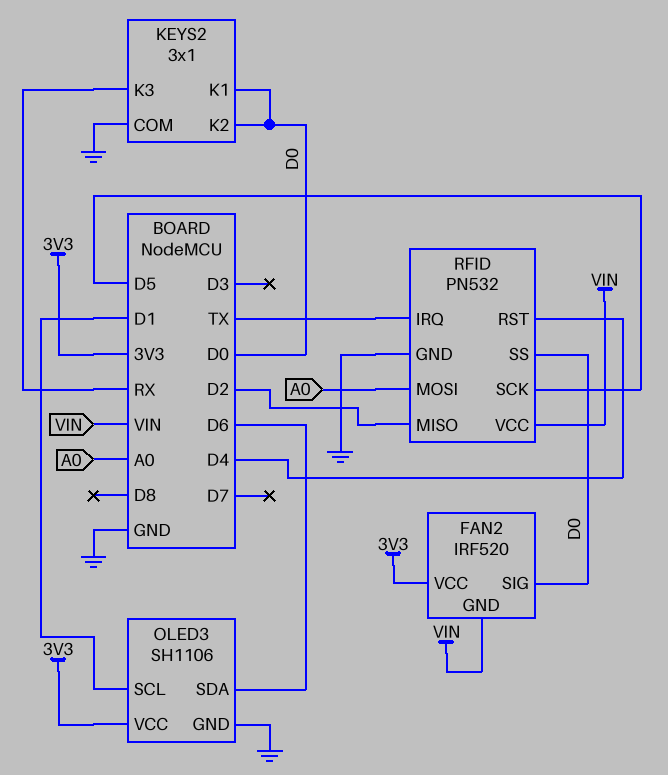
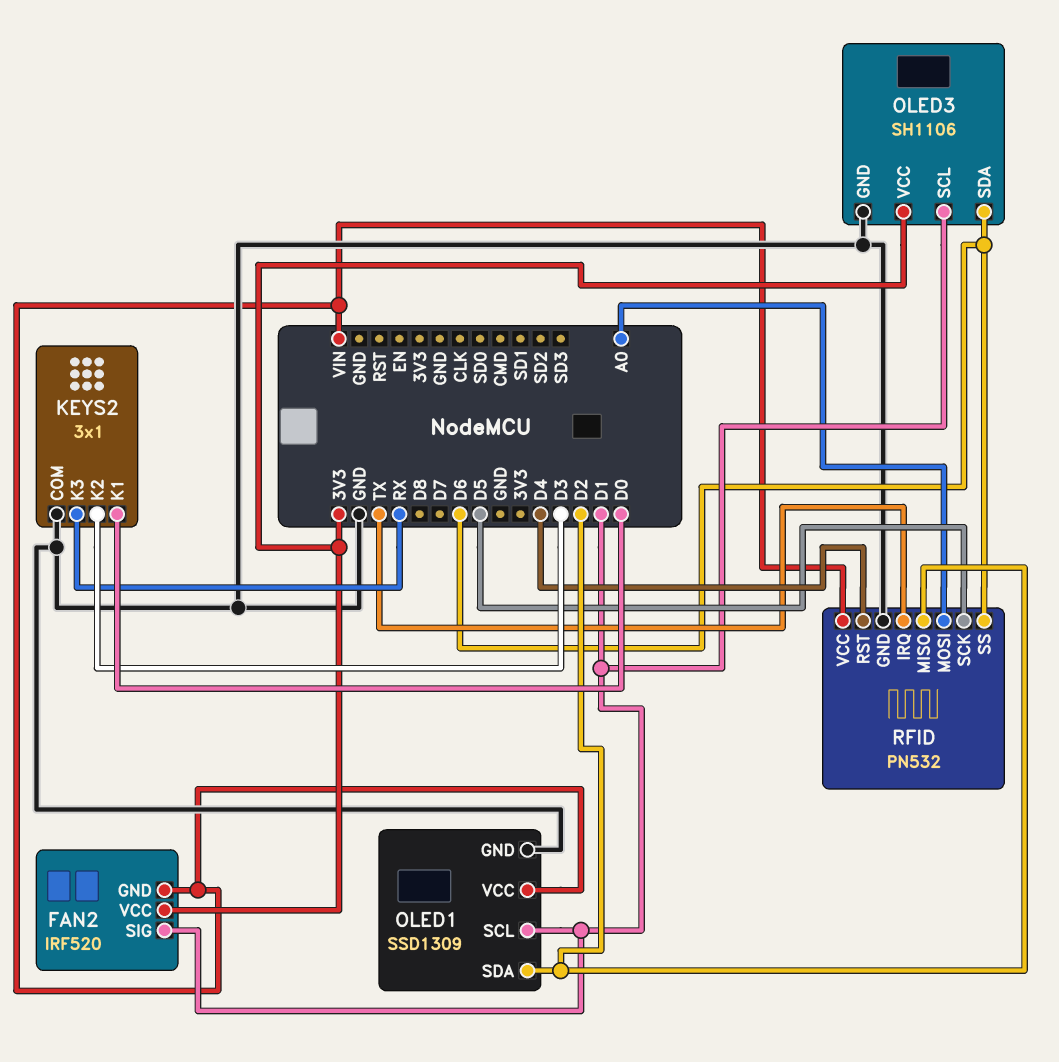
FAN2 pin SIG: D0 -> D1
KEYS2 pin K2: D0 -> D3
OLED1: none -> SSD1309
OLED1 pin GND: none -> GND
OLED1 pin SCL: none -> D1
OLED1 pin SDA: none -> D2
OLED1 pin VCC: none -> VIN
RFID pin SS: D0 -> D6

